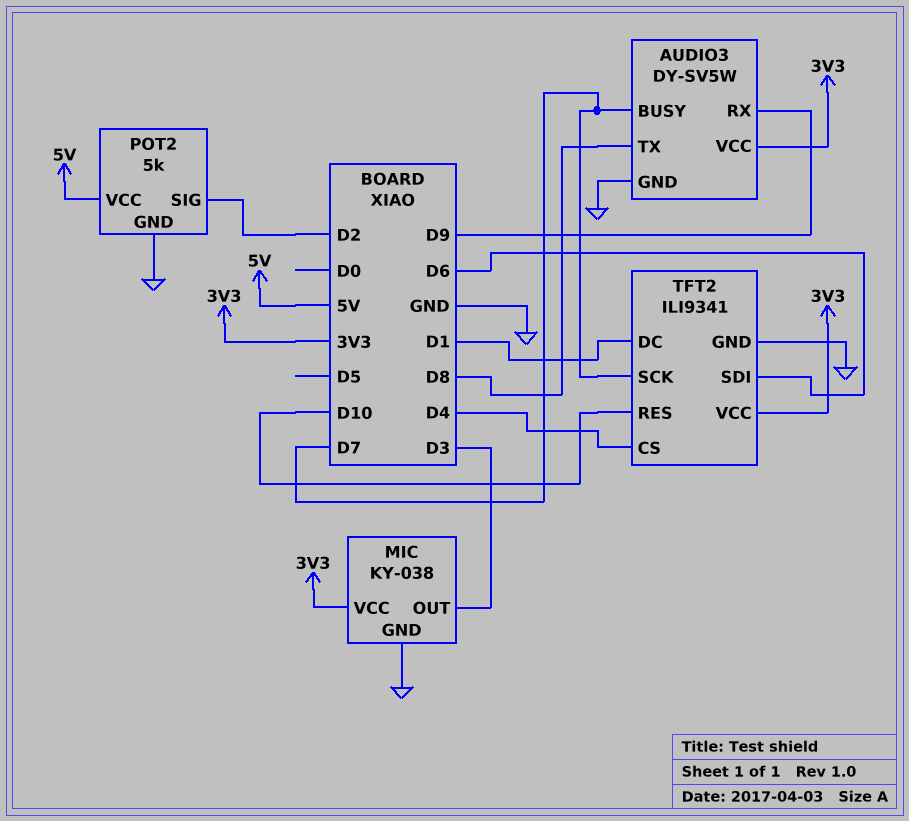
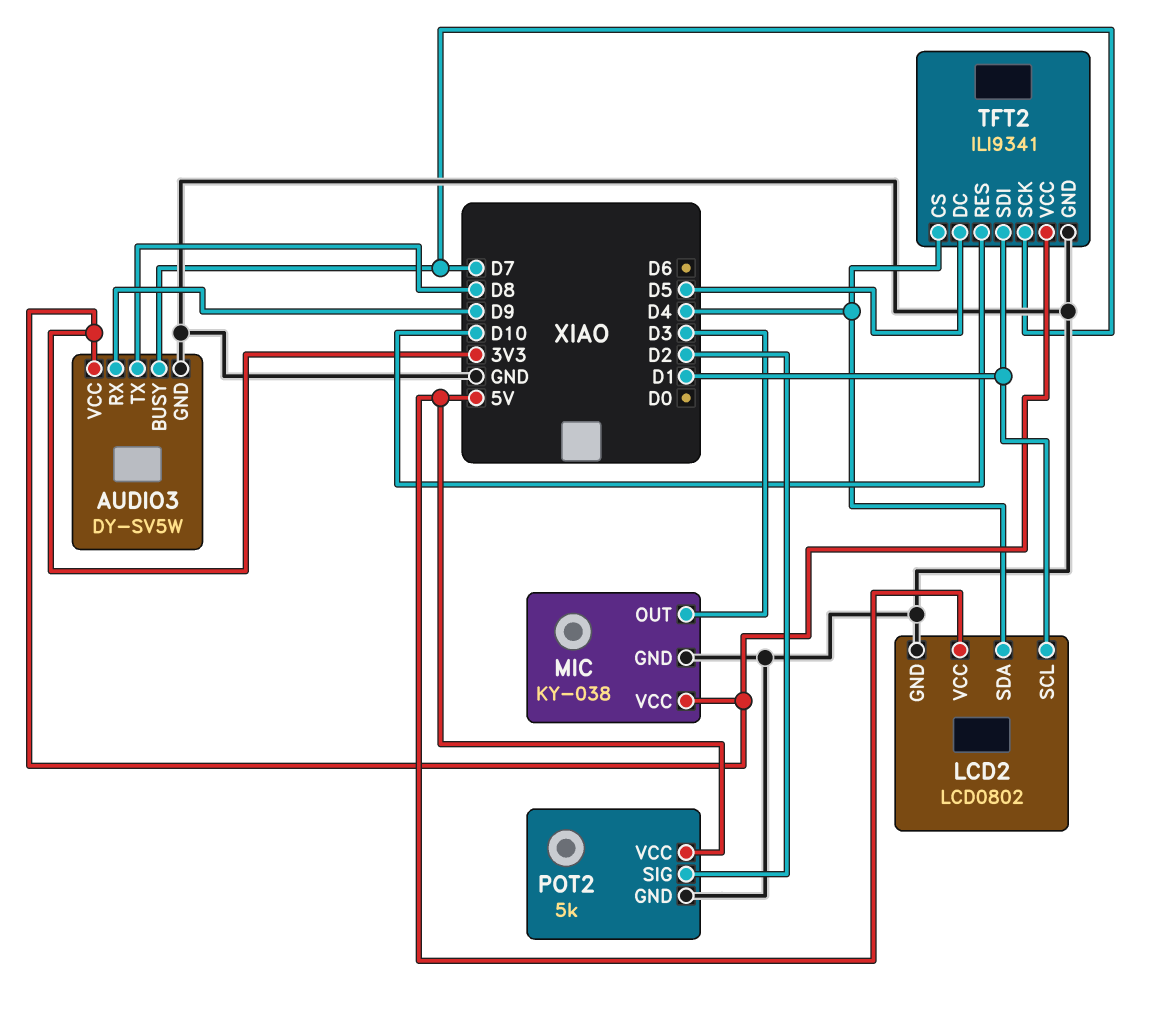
LCD2: none -> LCD0802
LCD2 pin GND: none -> GND
LCD2 pin SCL: none -> D1
LCD2 pin SDA: none -> D4
LCD2 pin VCC: none -> 5V
TFT2 pin DC: D1 -> D5
TFT2 pin SDI: D6 -> D1

